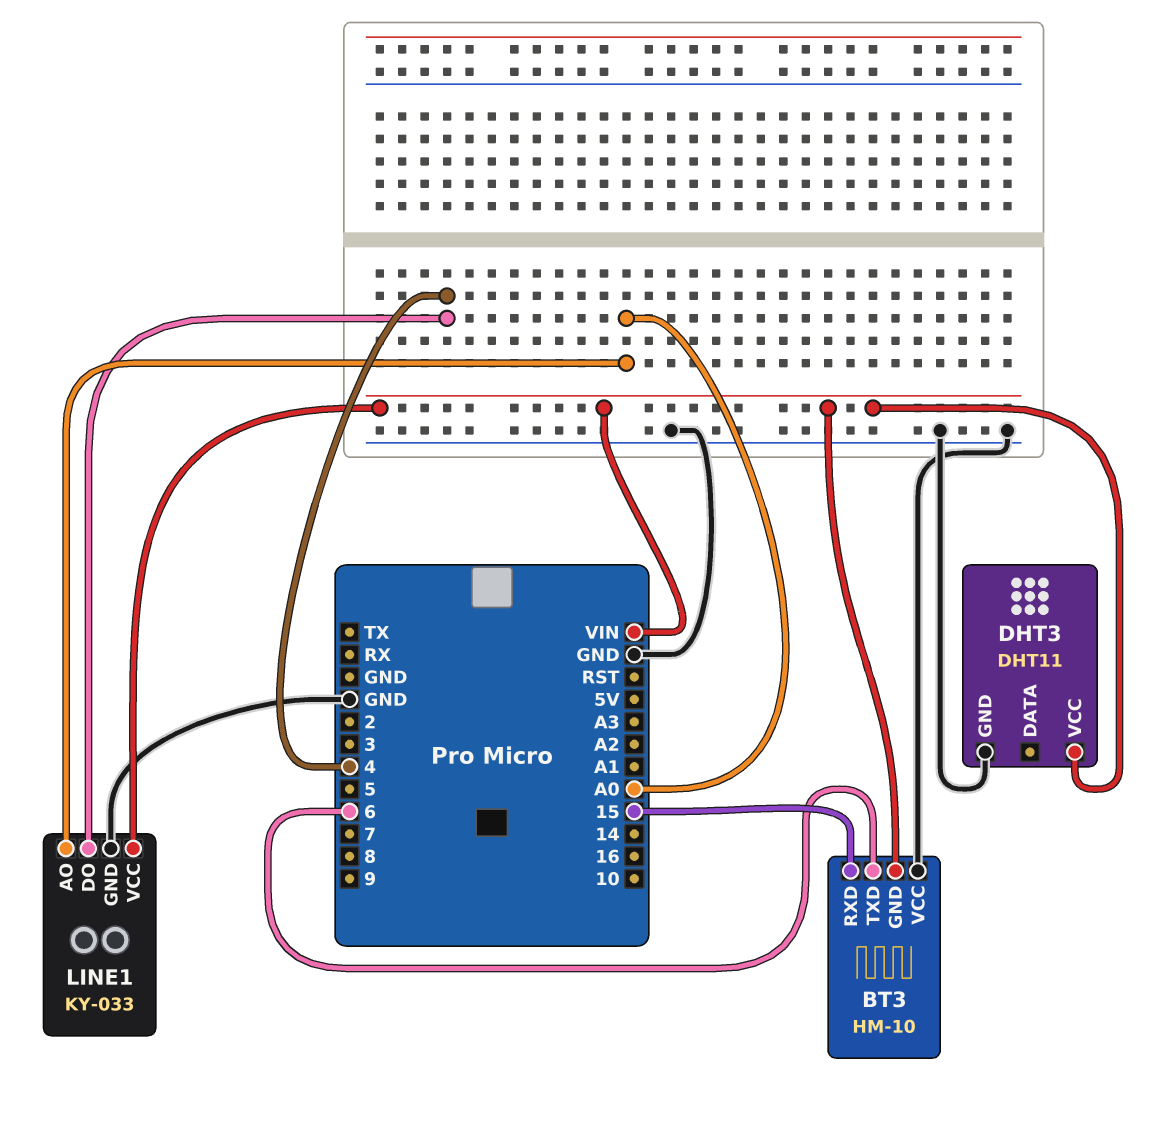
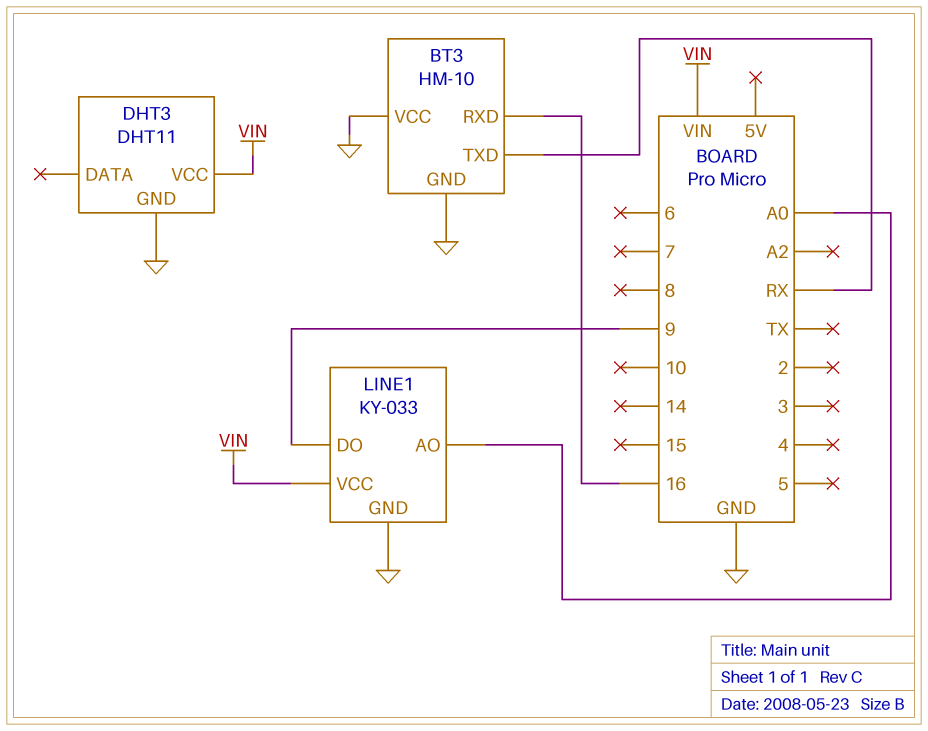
BT3 pin GND: VIN -> GND
BT3 pin RXD: 15 -> 16
BT3 pin TXD: 6 -> RX
LINE1 pin DO: 4 -> 9

